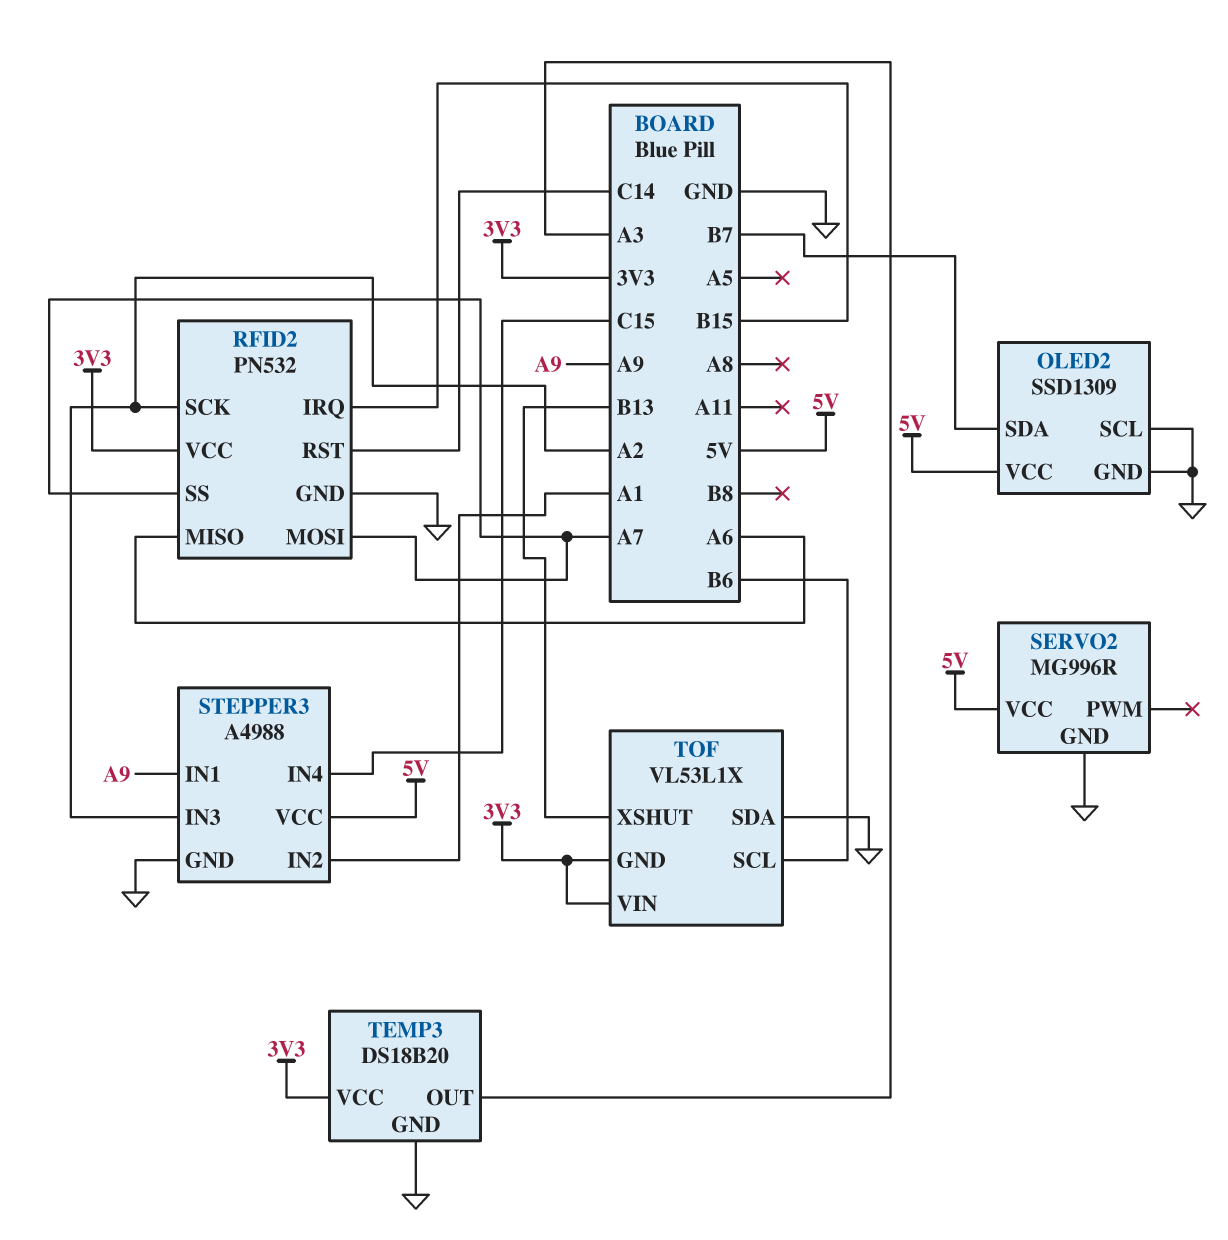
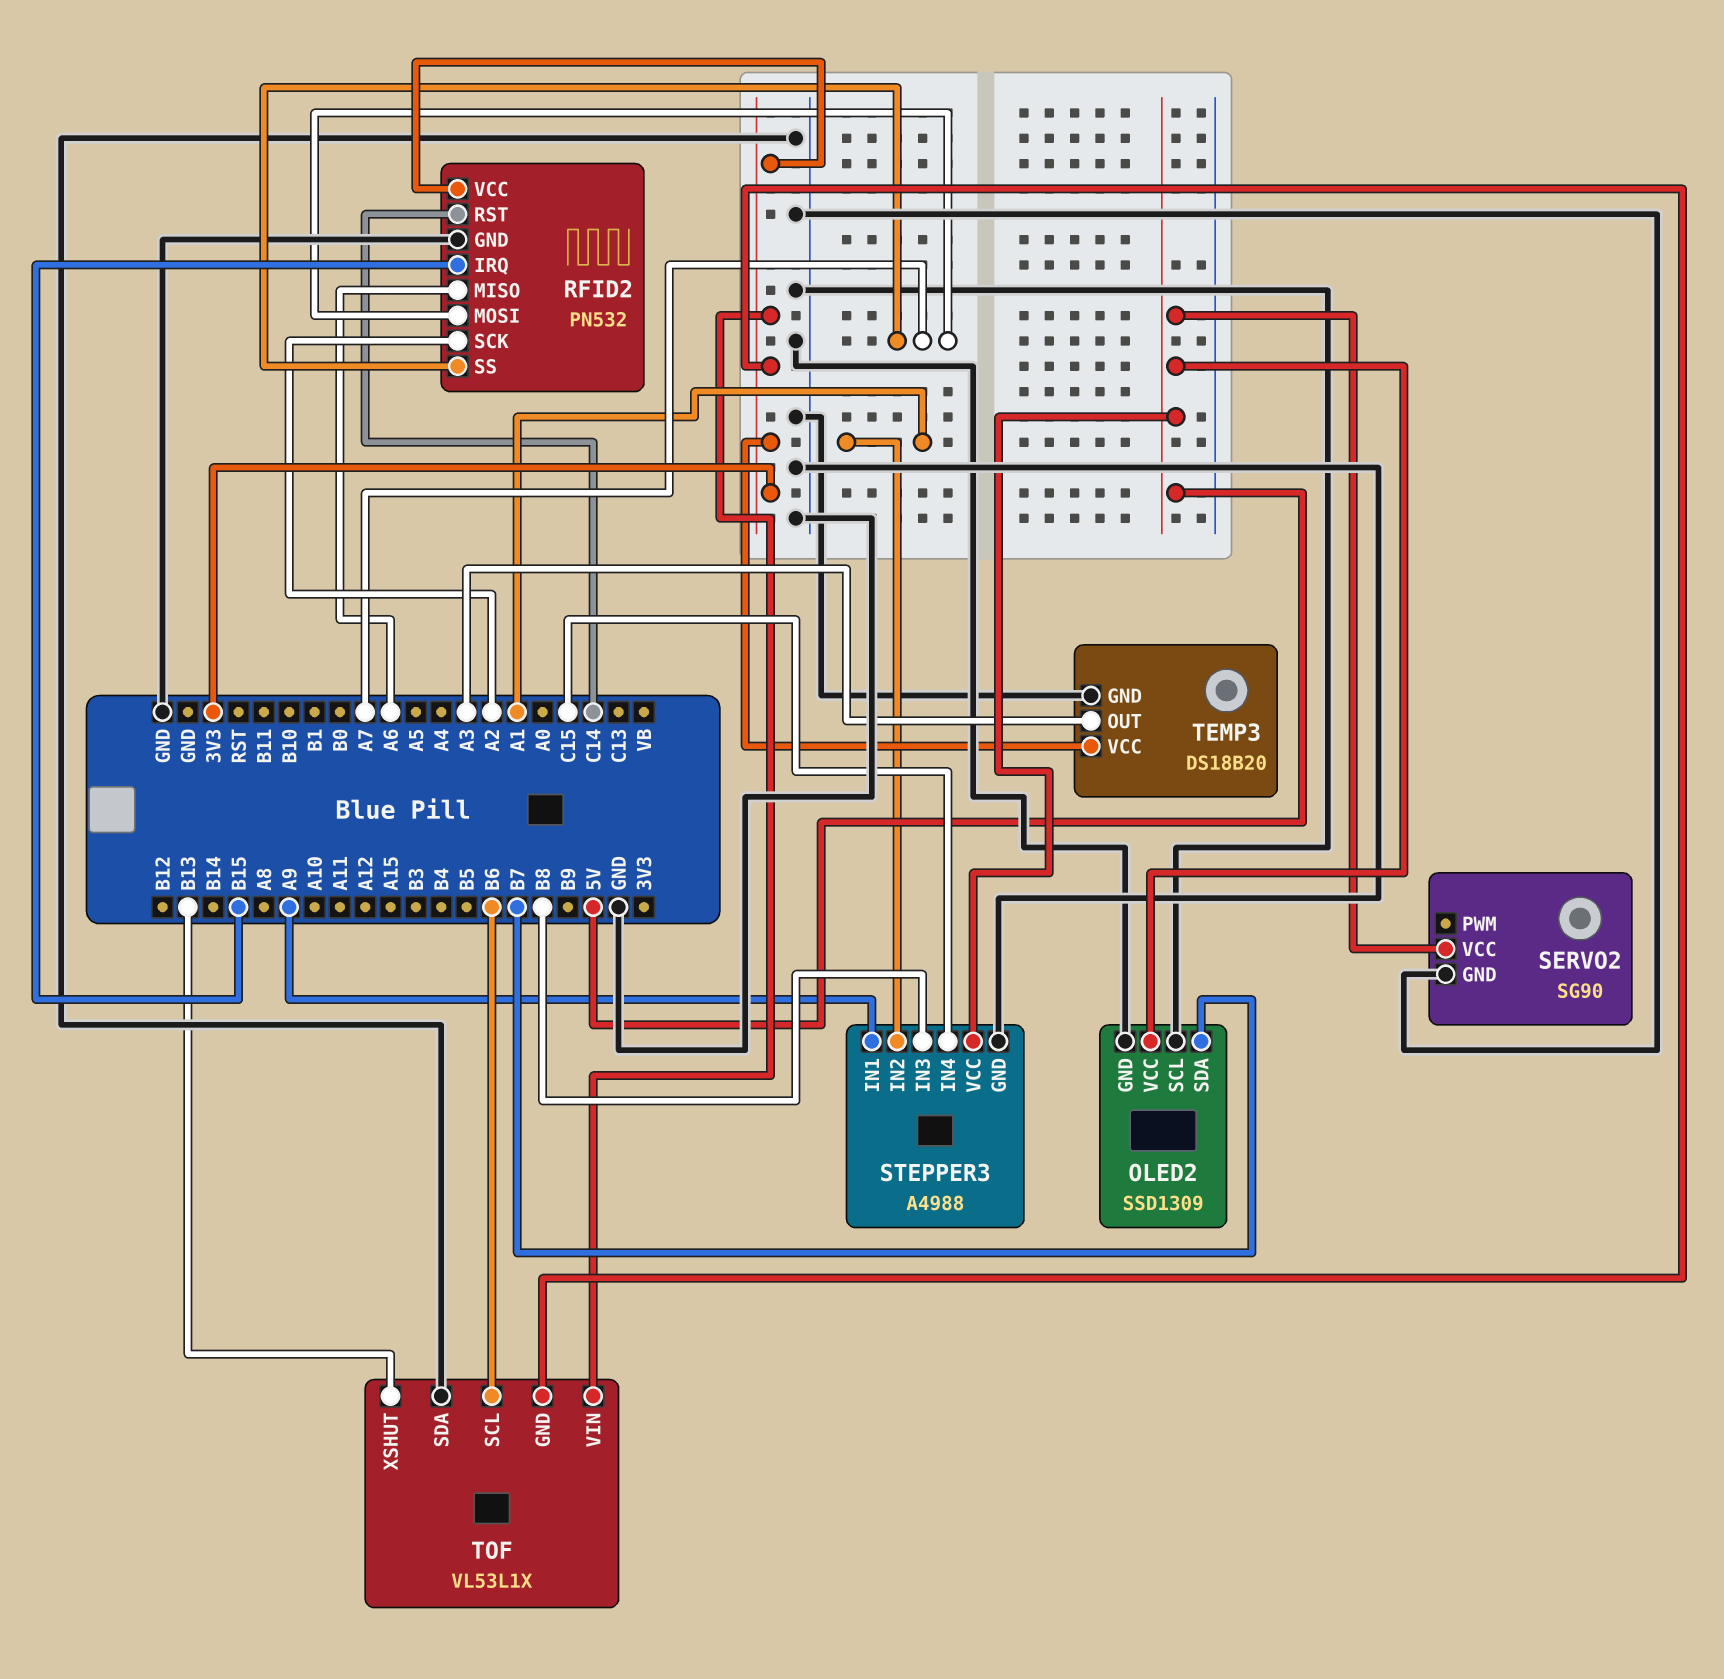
SERVO2: MG996R -> SG90
STEPPER3 pin IN3: A2 -> B8

